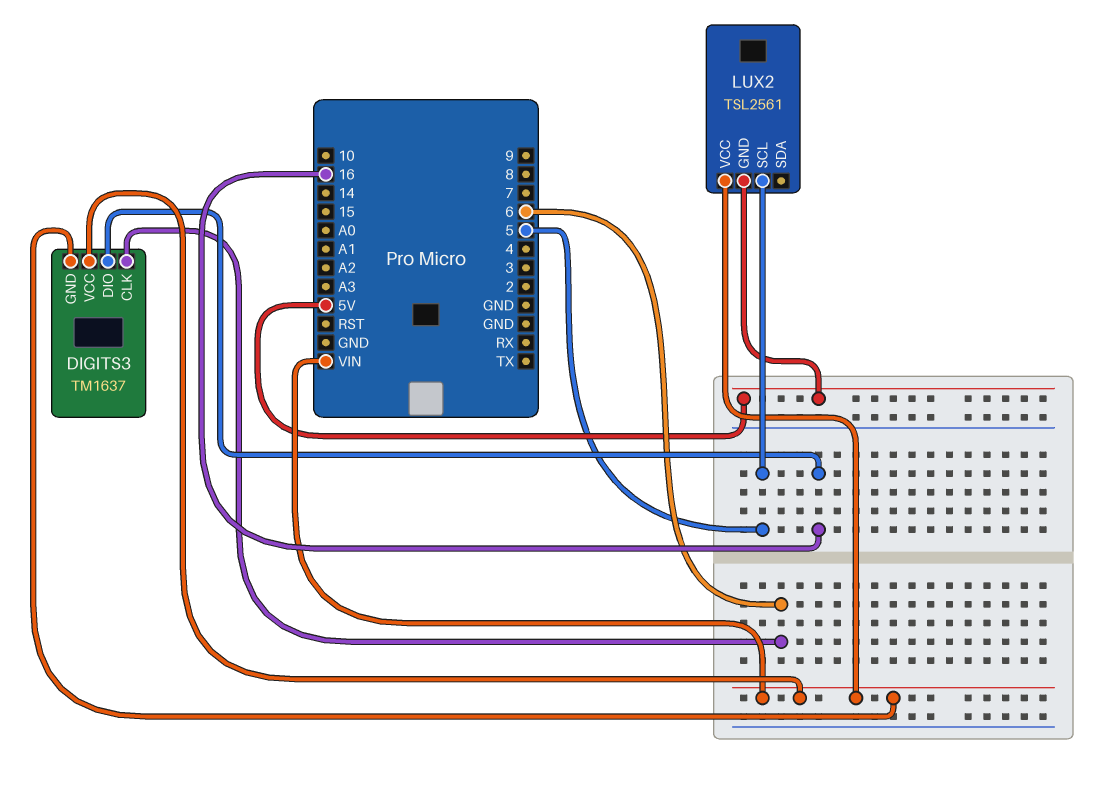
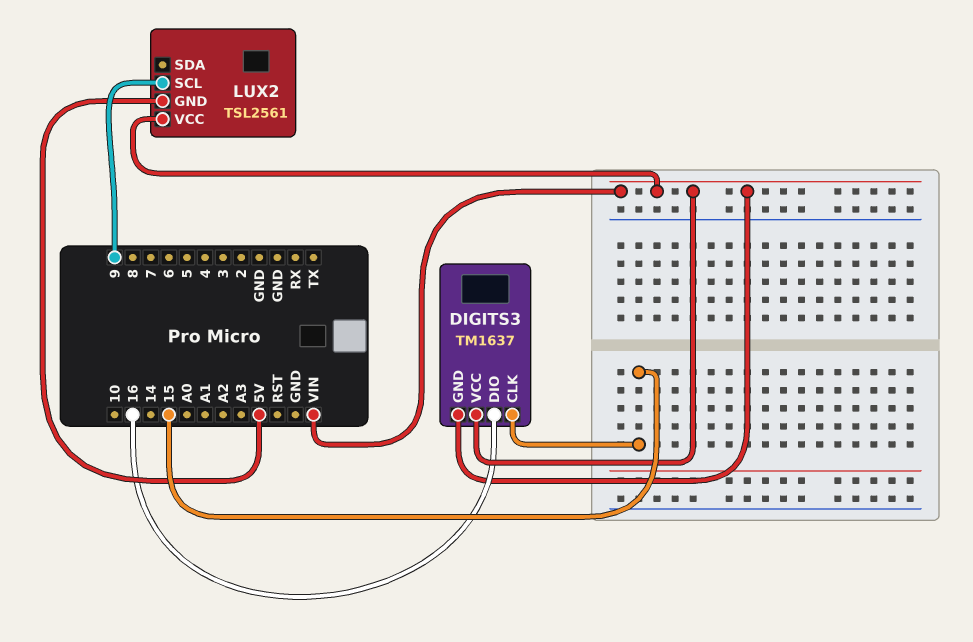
DIGITS3 pin CLK: 6 -> 15
LUX2 pin SCL: 5 -> 9

